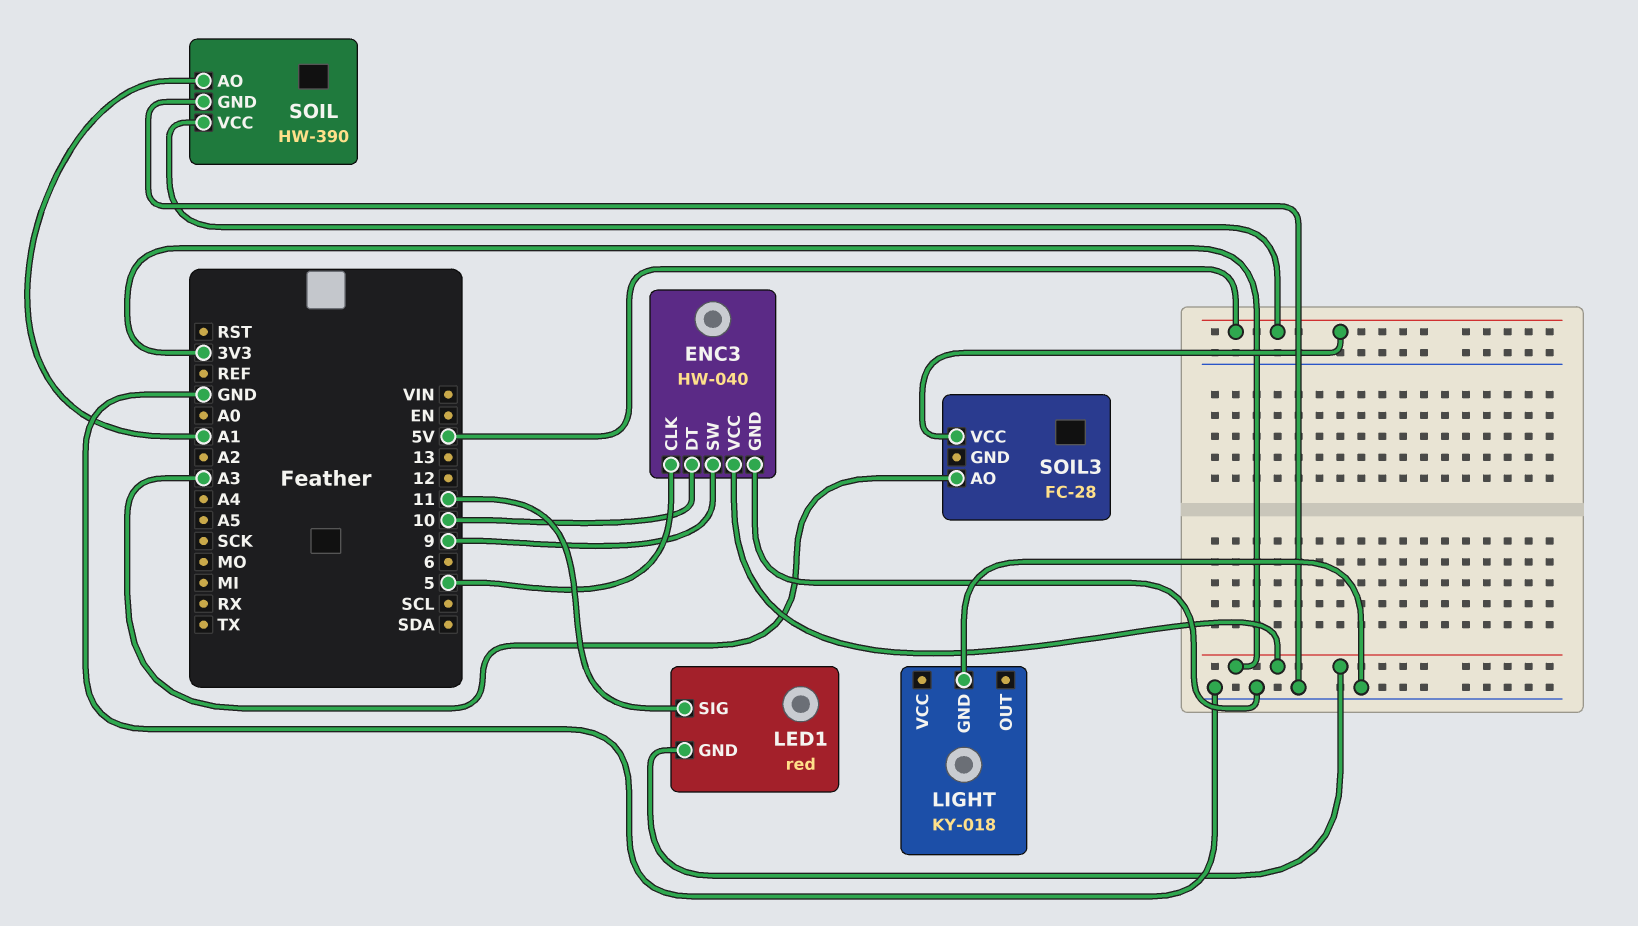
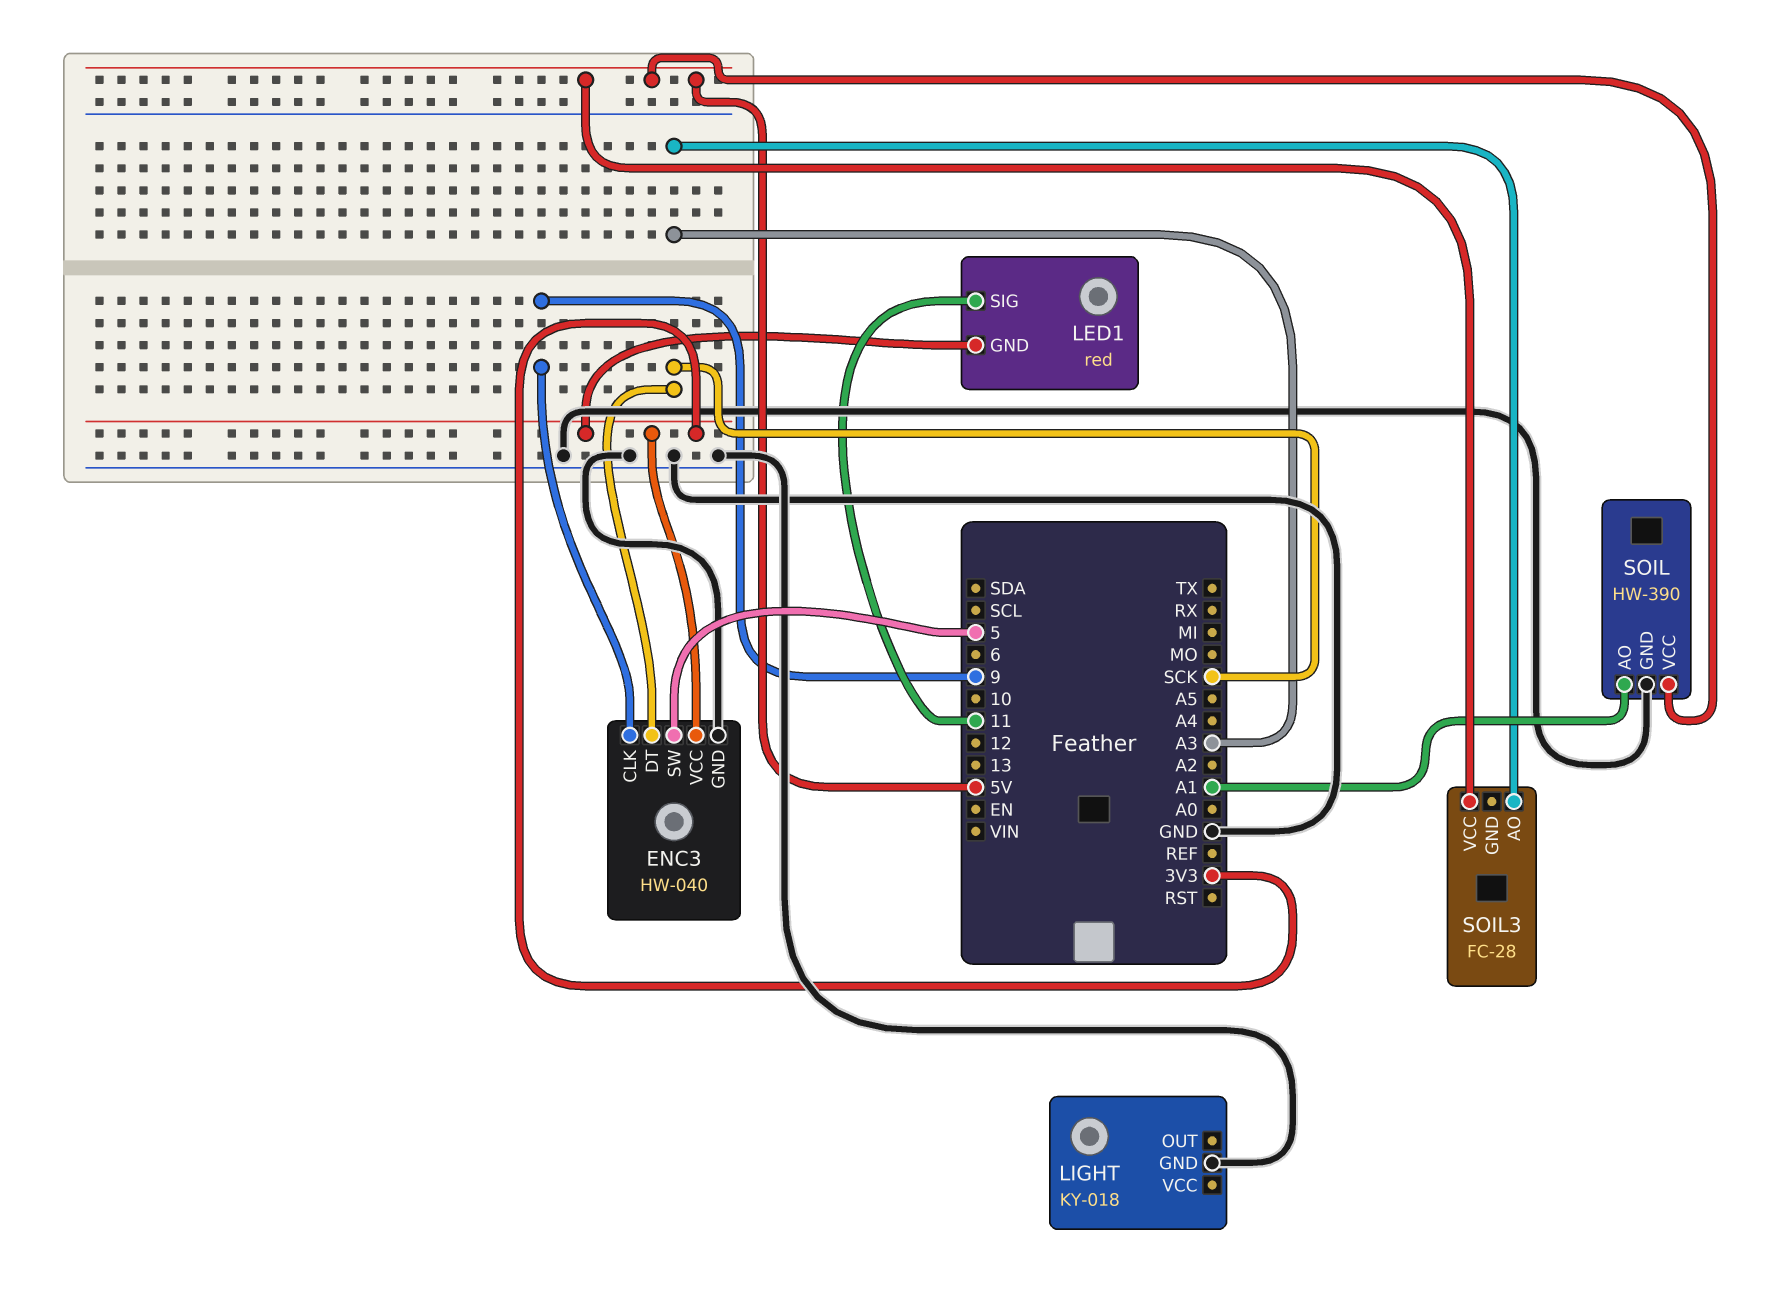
ENC3 pin CLK: 5 -> 9
ENC3 pin DT: 10 -> SCK
ENC3 pin SW: 9 -> 5

